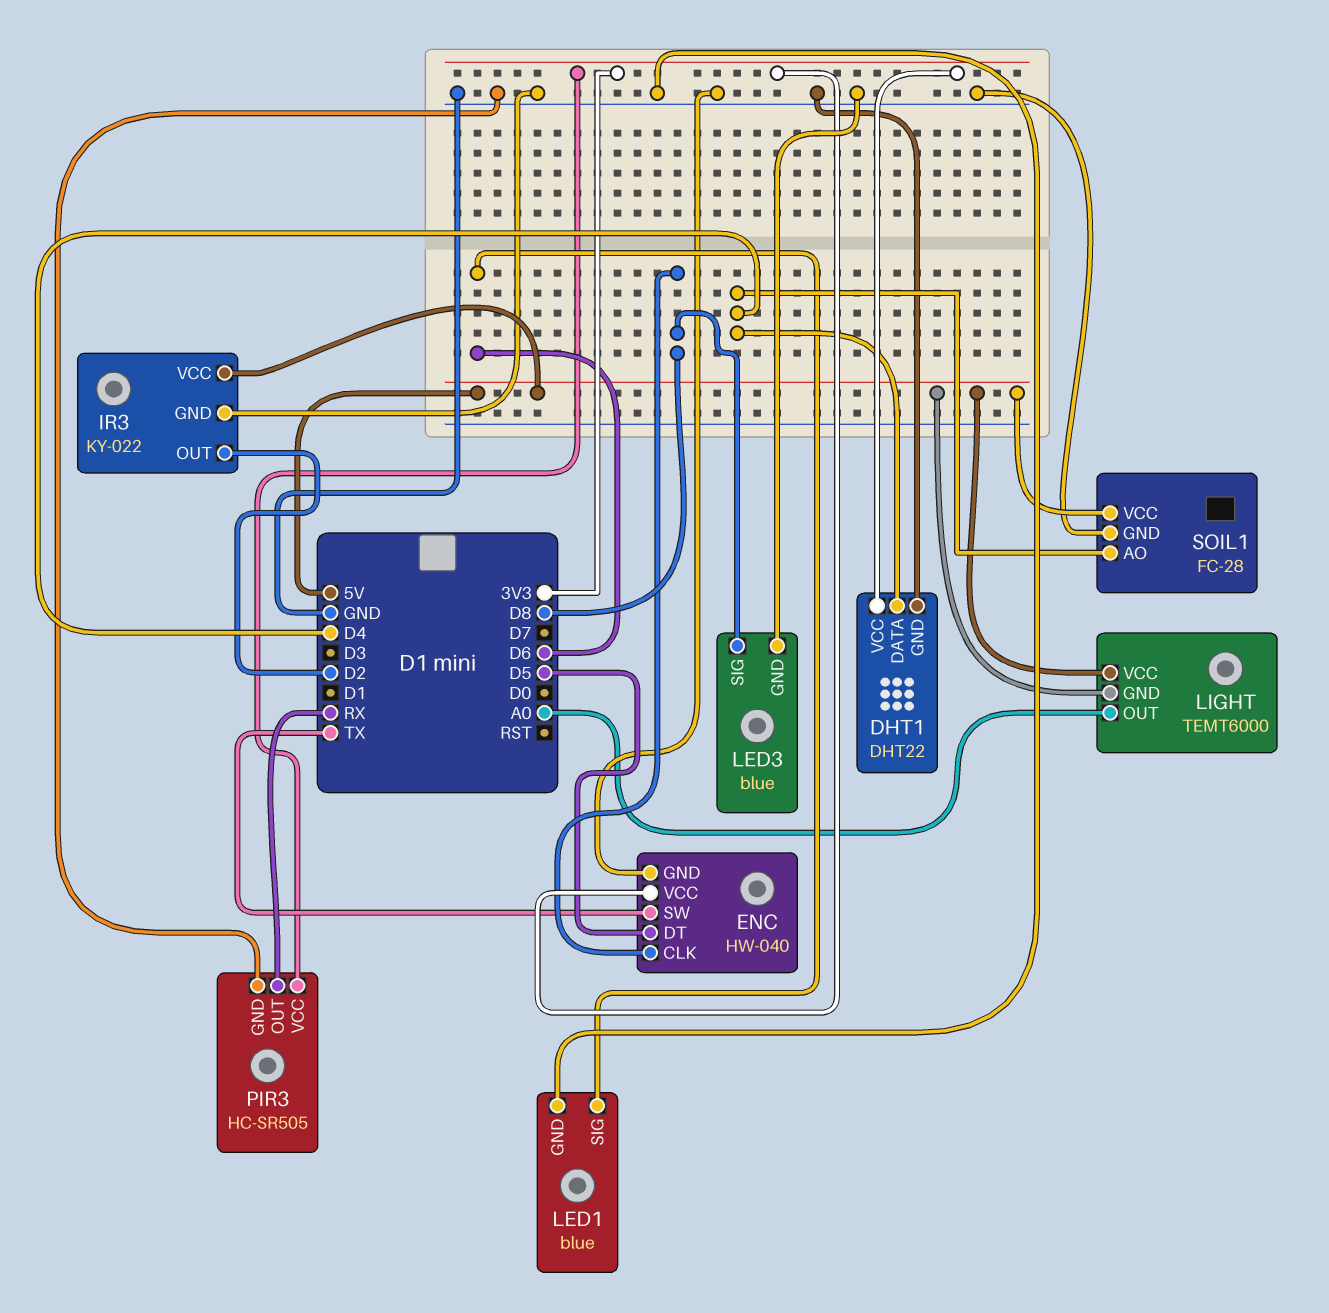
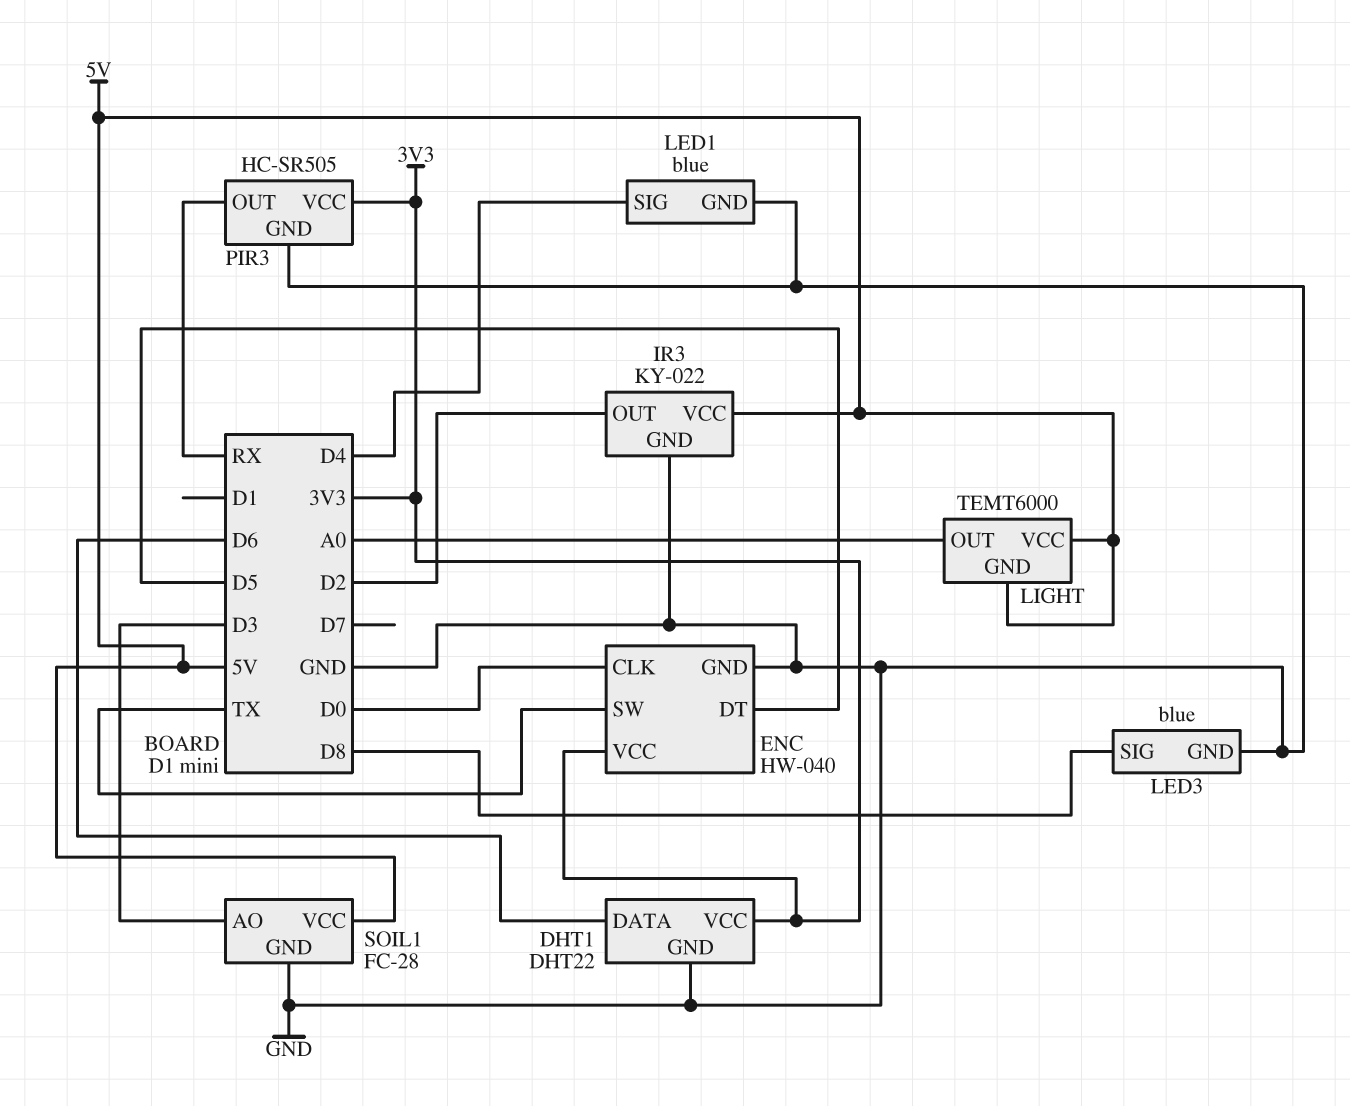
DHT1 pin DATA: D4 -> D6
ENC pin CLK: D8 -> D0
LED1 pin SIG: D6 -> D4
SOIL1 pin AO: D4 -> D3

